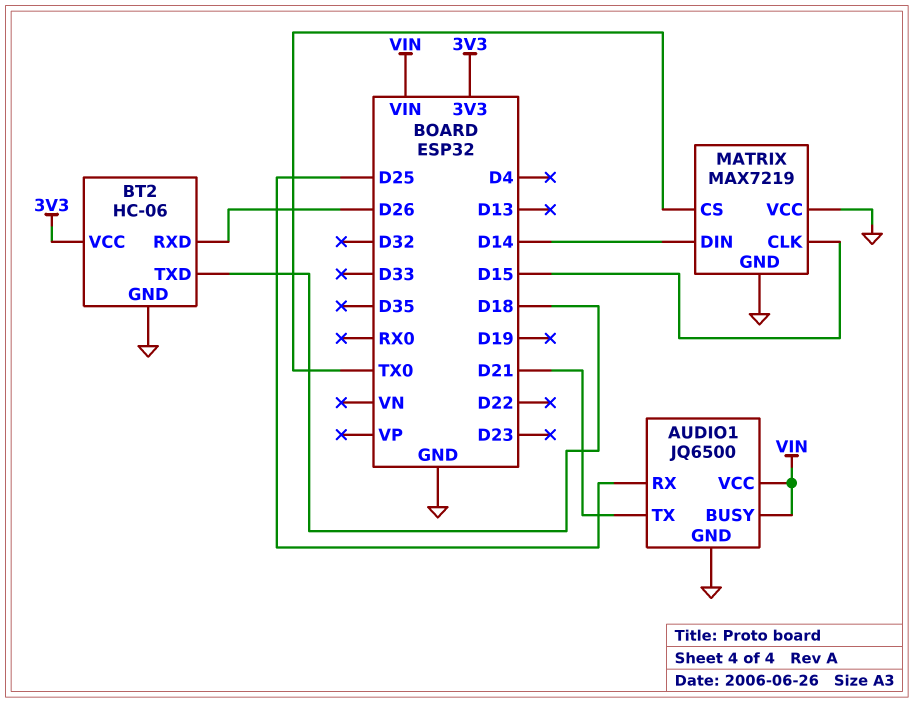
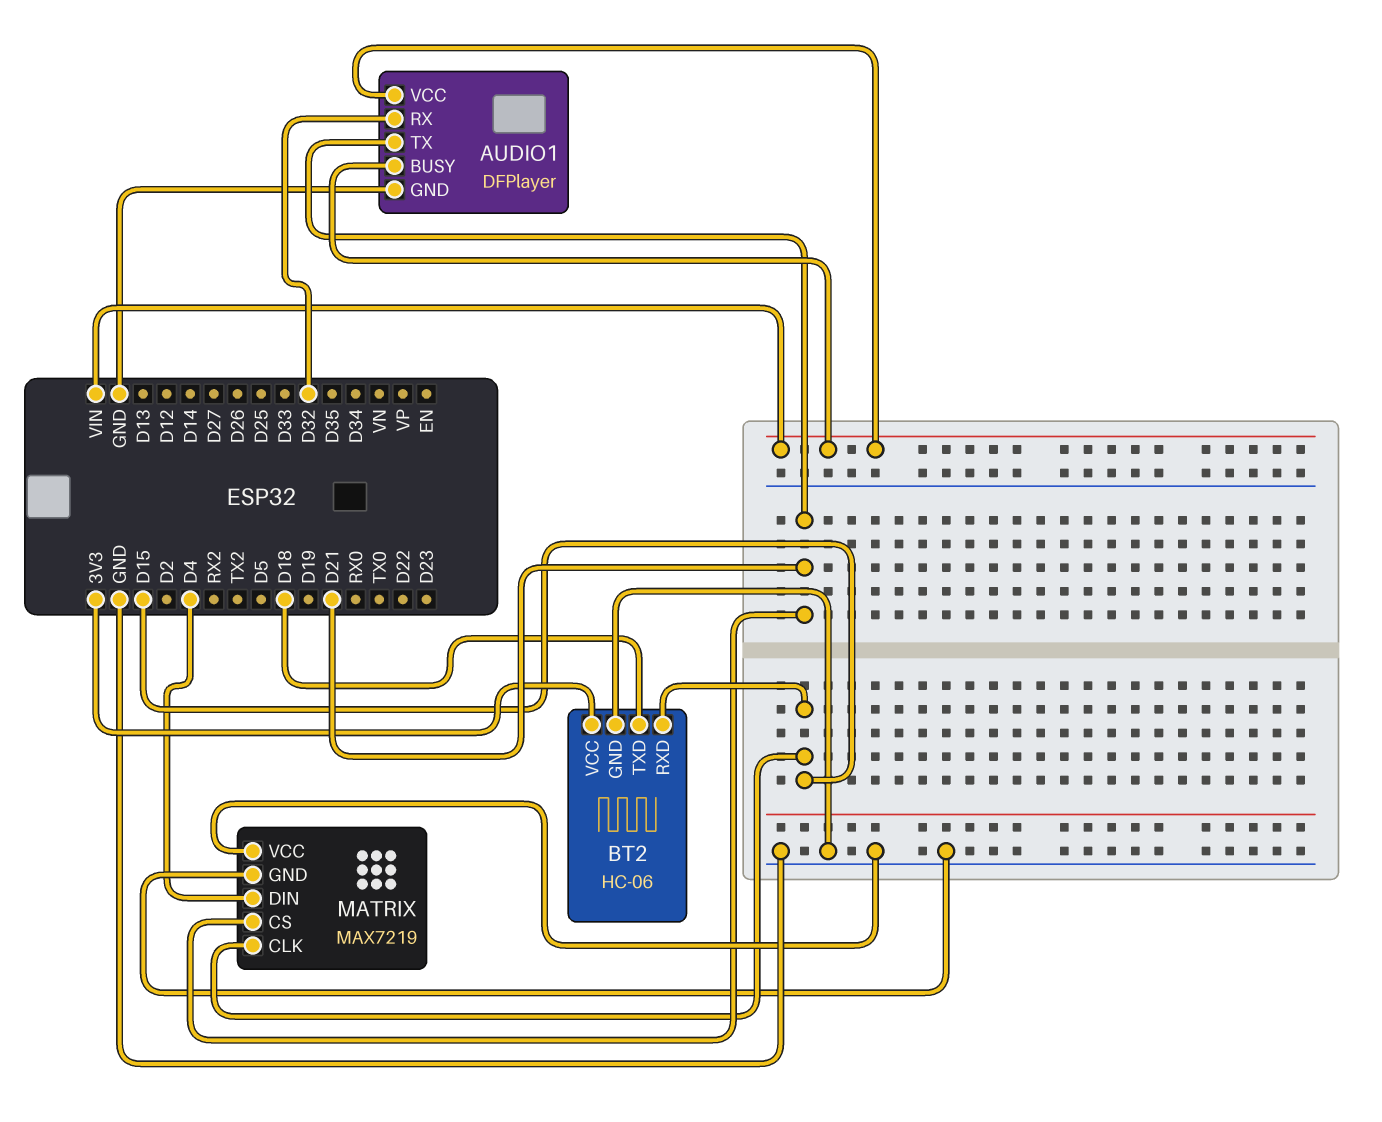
AUDIO1: JQ6500 -> DFPlayer
AUDIO1 pin RX: D25 -> D32
BT2 pin RXD: D26 -> D15
MATRIX pin CS: TX0 -> D21
MATRIX pin DIN: D14 -> D4

